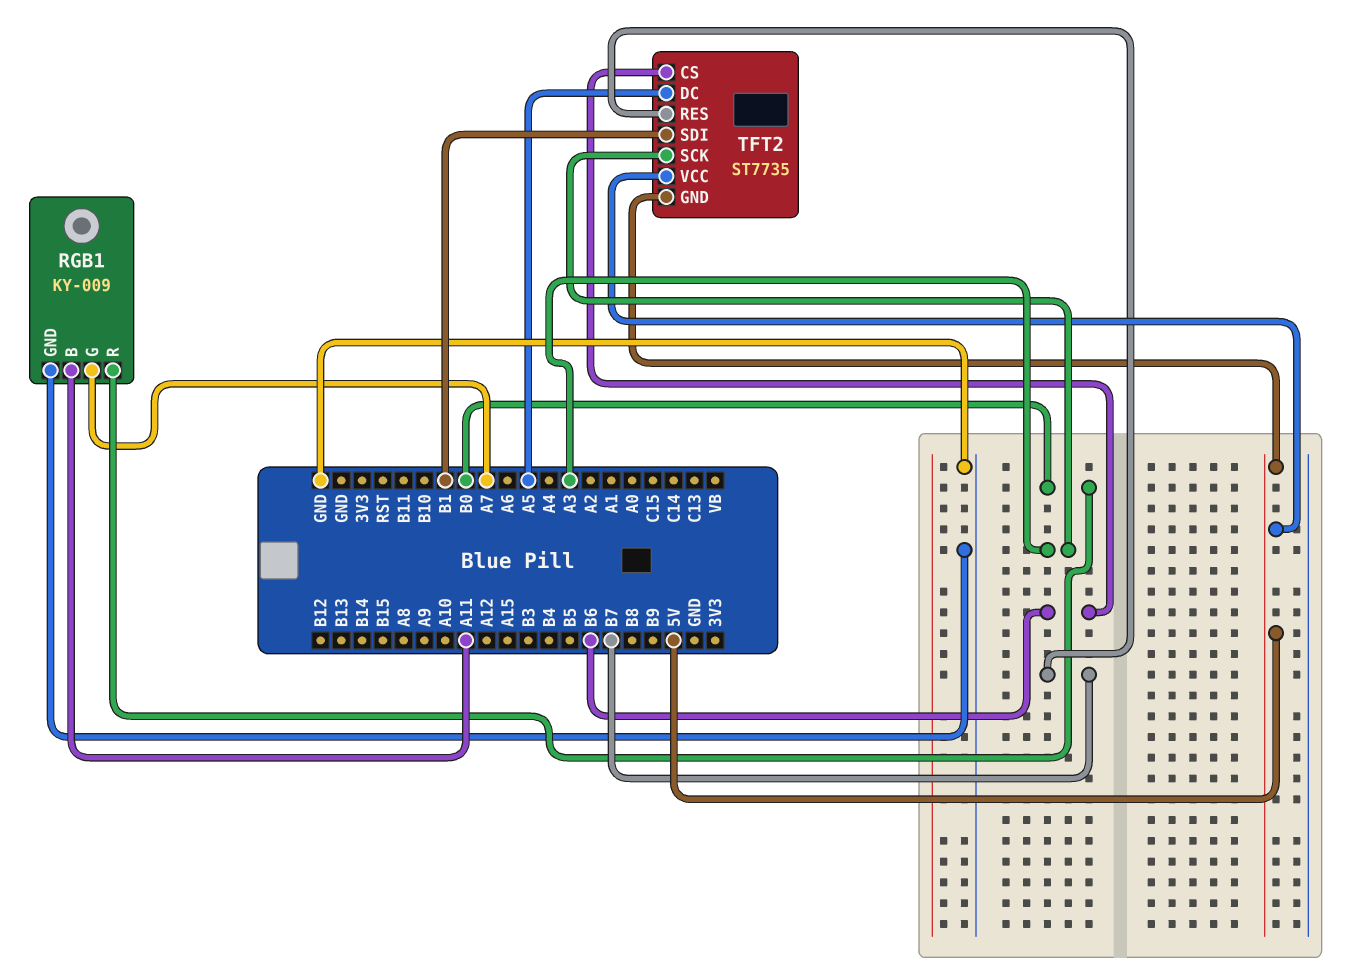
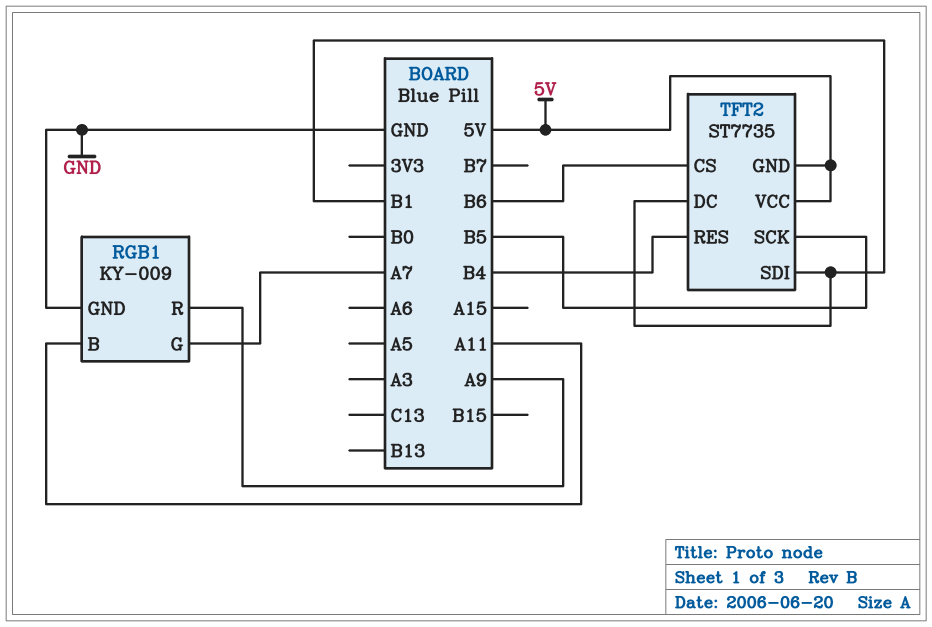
RGB1 pin R: B0 -> A9
TFT2 pin DC: A5 -> B1
TFT2 pin RES: B7 -> B4
TFT2 pin SCK: A3 -> B5

